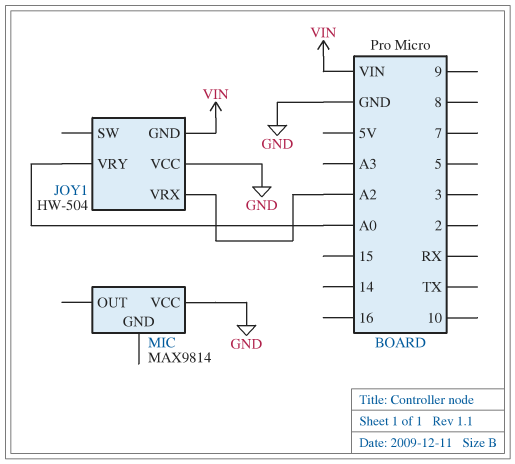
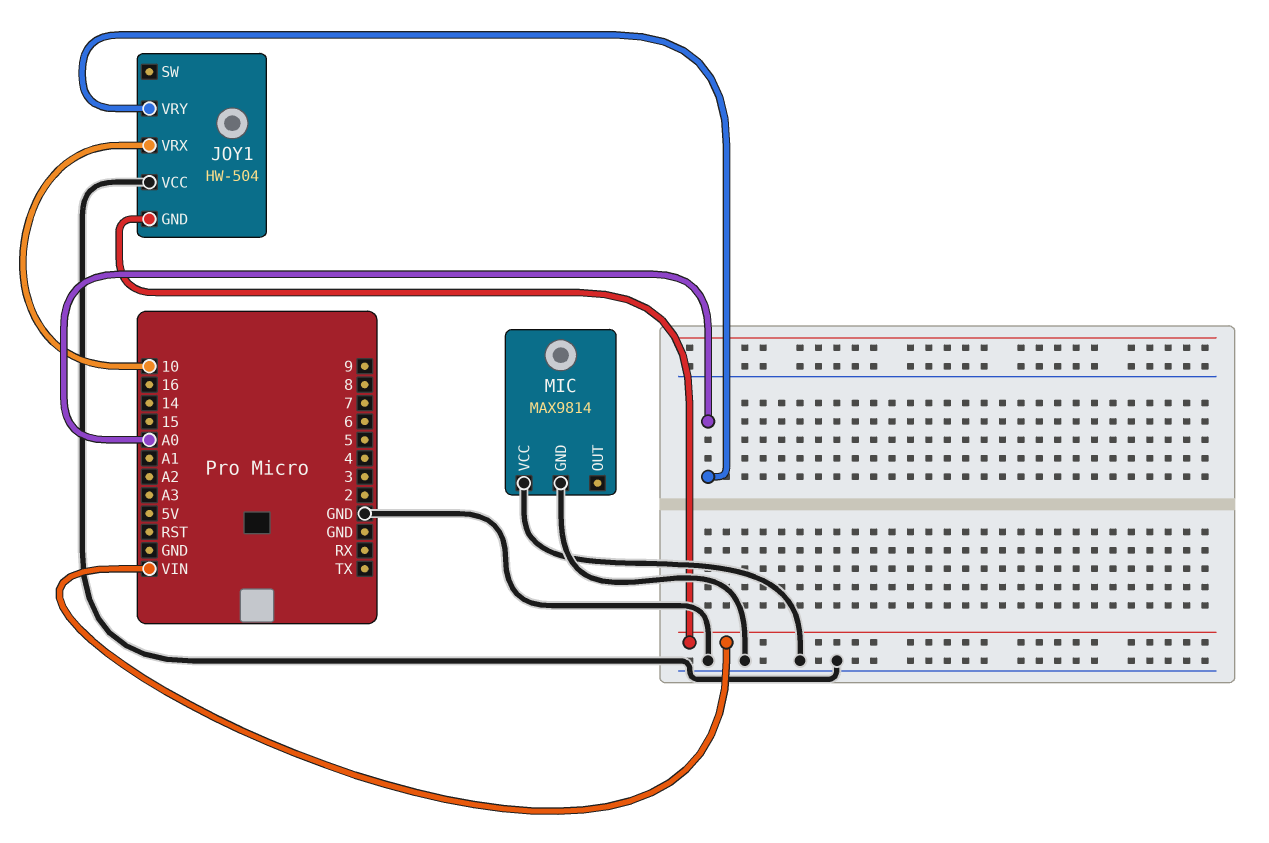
JOY1 pin VRX: A2 -> 10
MIC pin GND: none -> GND

